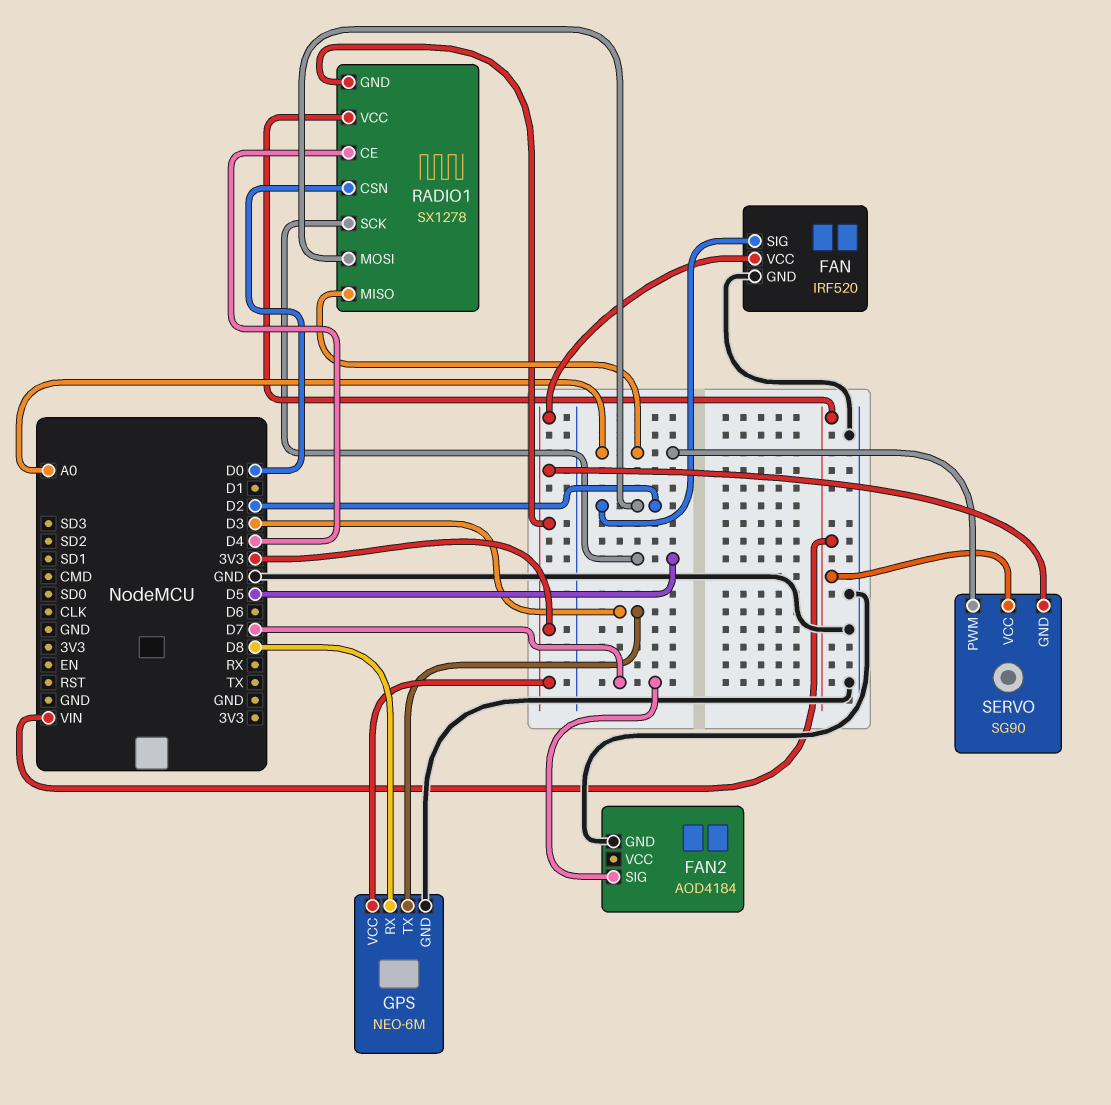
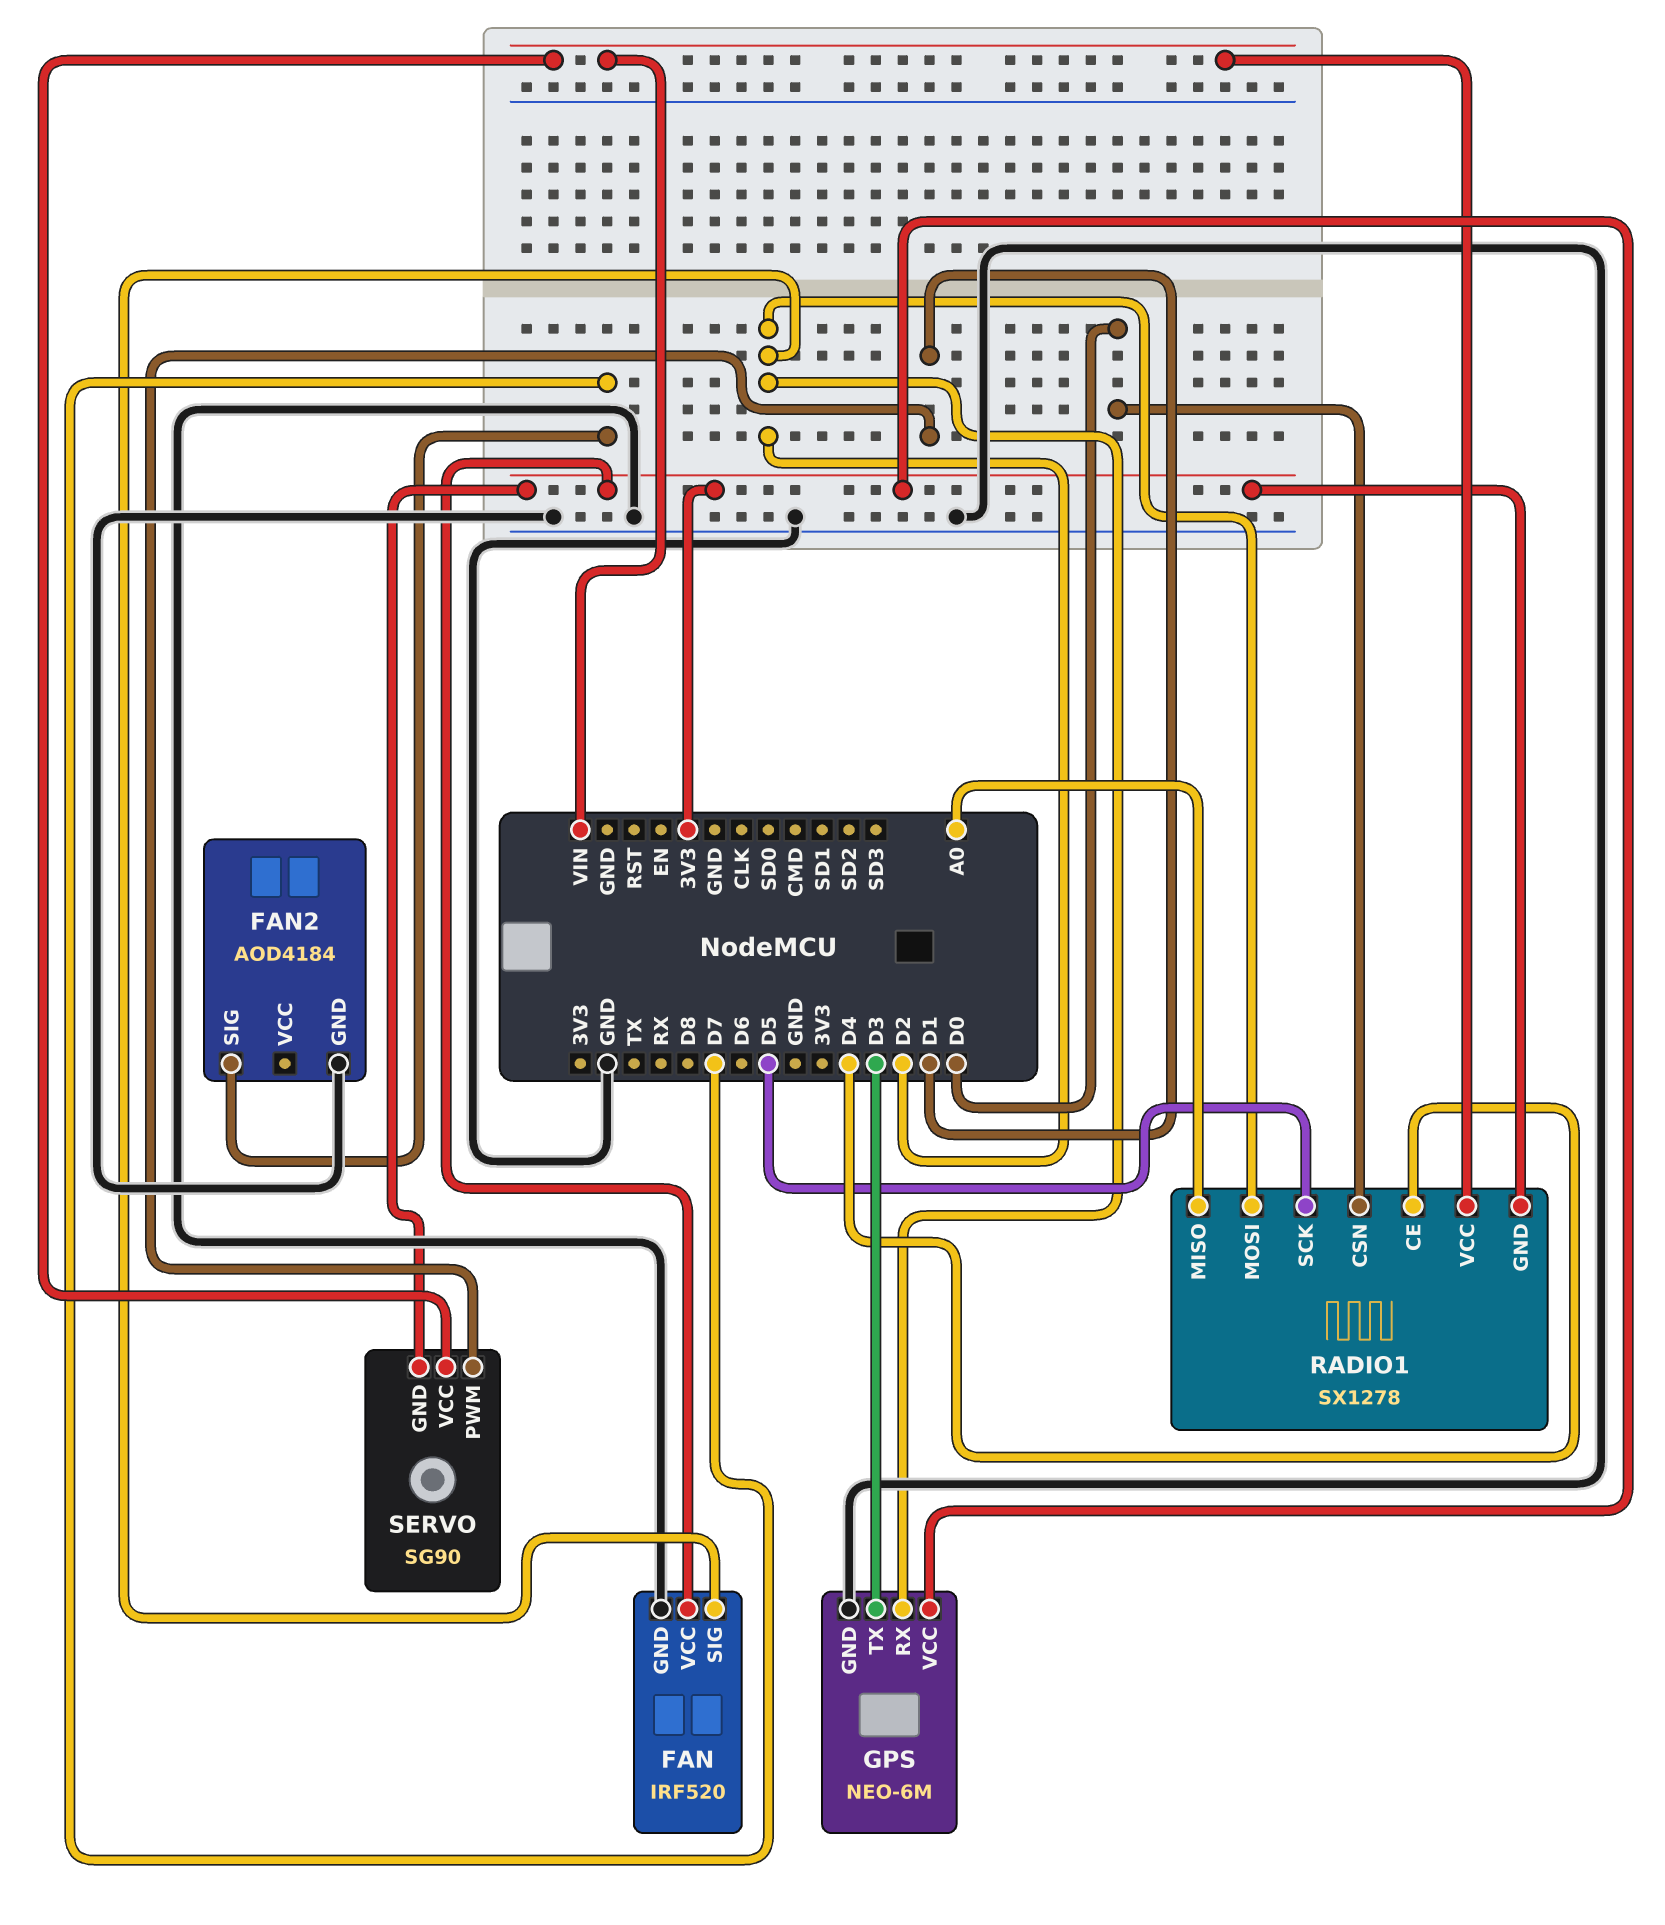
GPS pin RX: D8 -> D2
SERVO pin PWM: A0 -> D1

